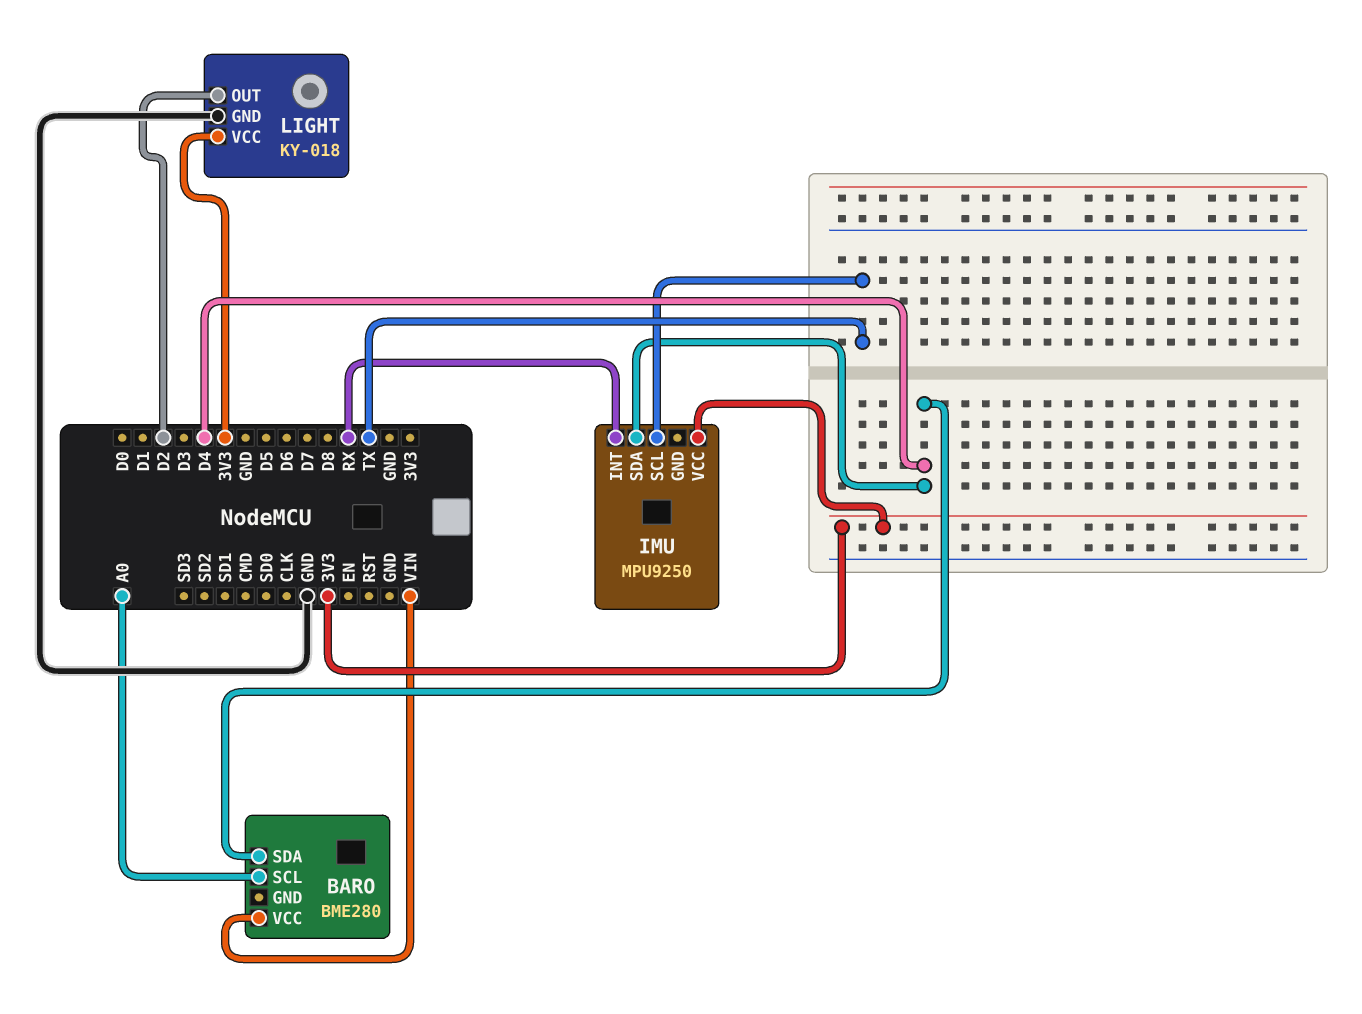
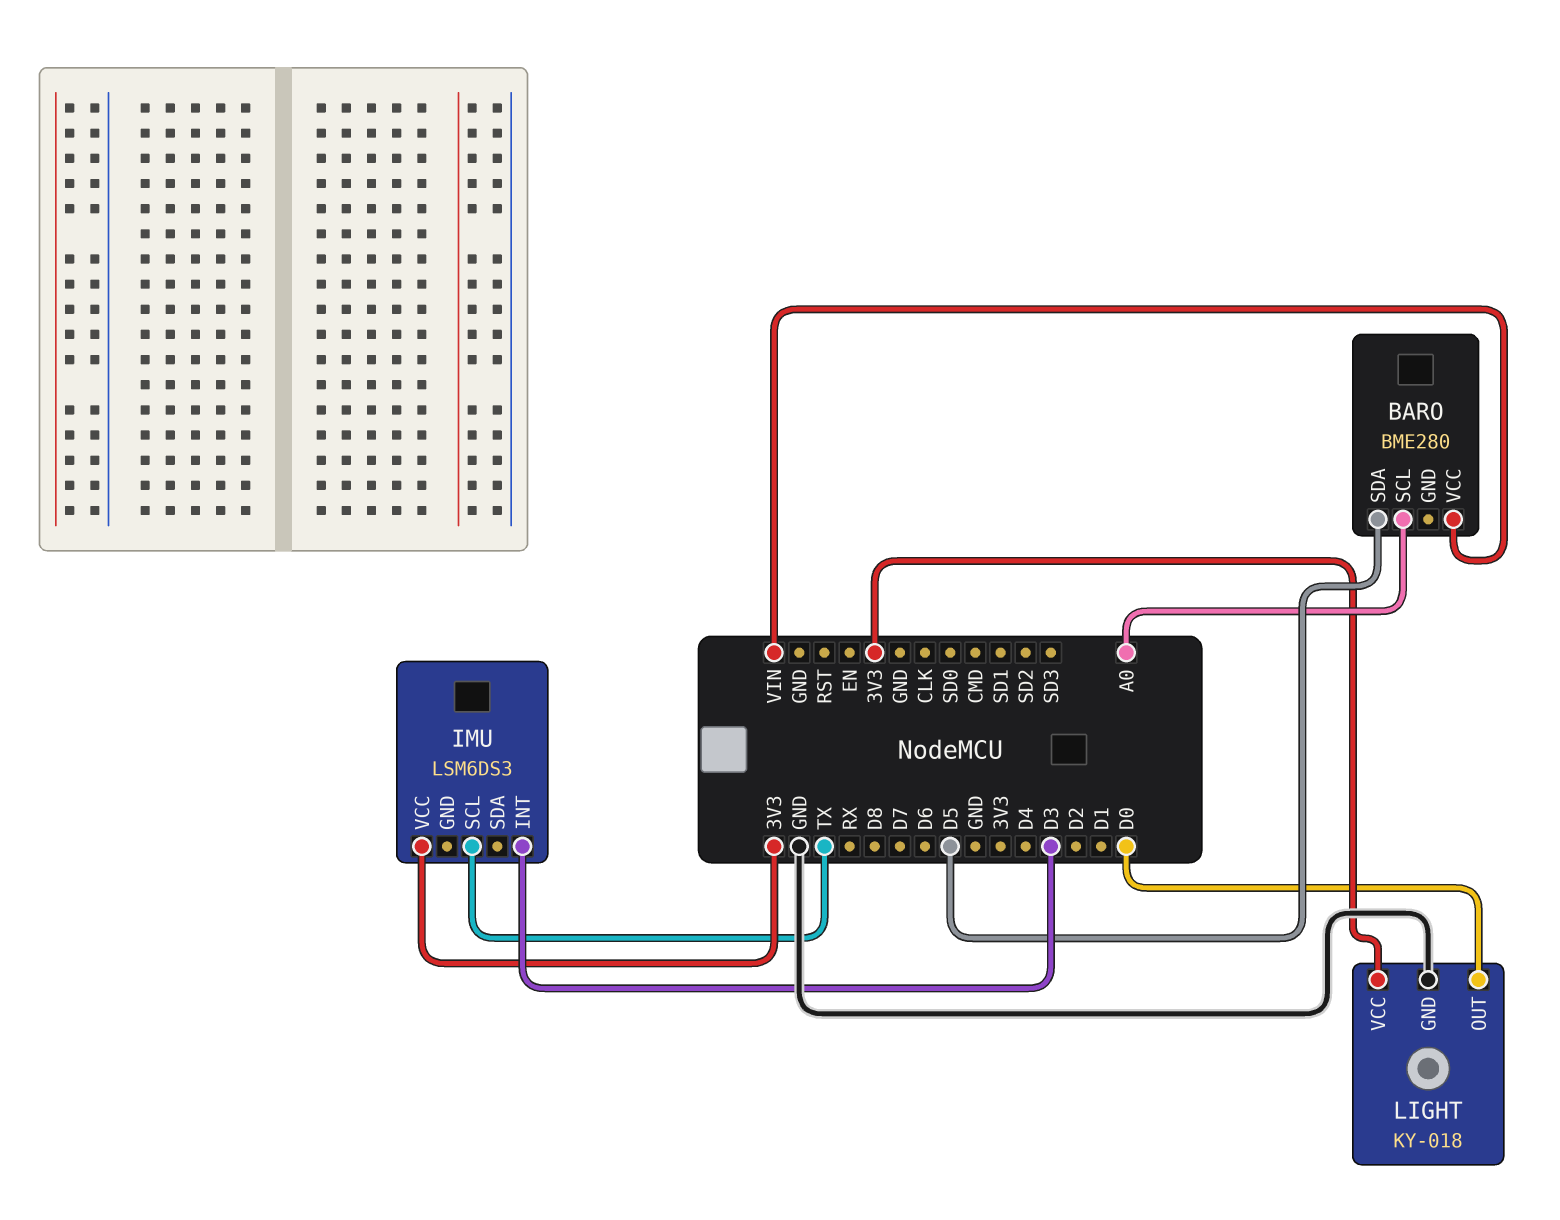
BARO pin SDA: D4 -> D5
IMU: MPU9250 -> LSM6DS3
IMU pin INT: RX -> D3
IMU pin SDA: D4 -> none
LIGHT pin OUT: D2 -> D0

